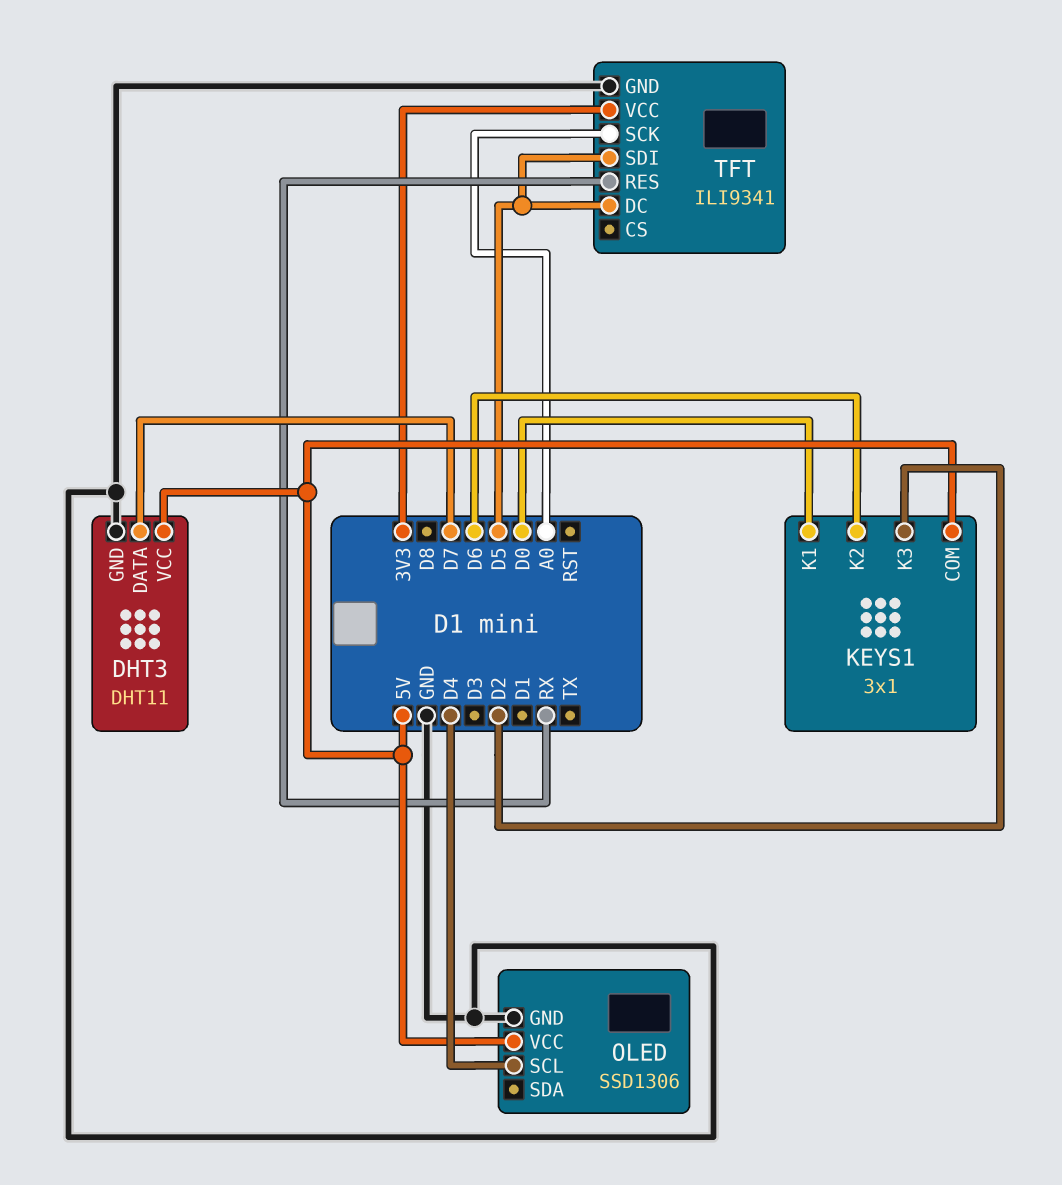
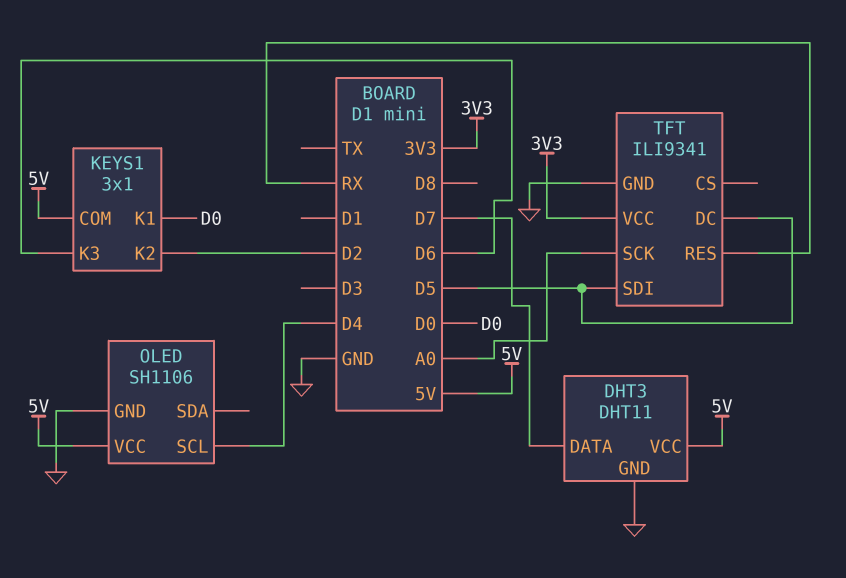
KEYS1 pin K2: D6 -> D2
KEYS1 pin K3: D2 -> D6
OLED: SSD1306 -> SH1106

